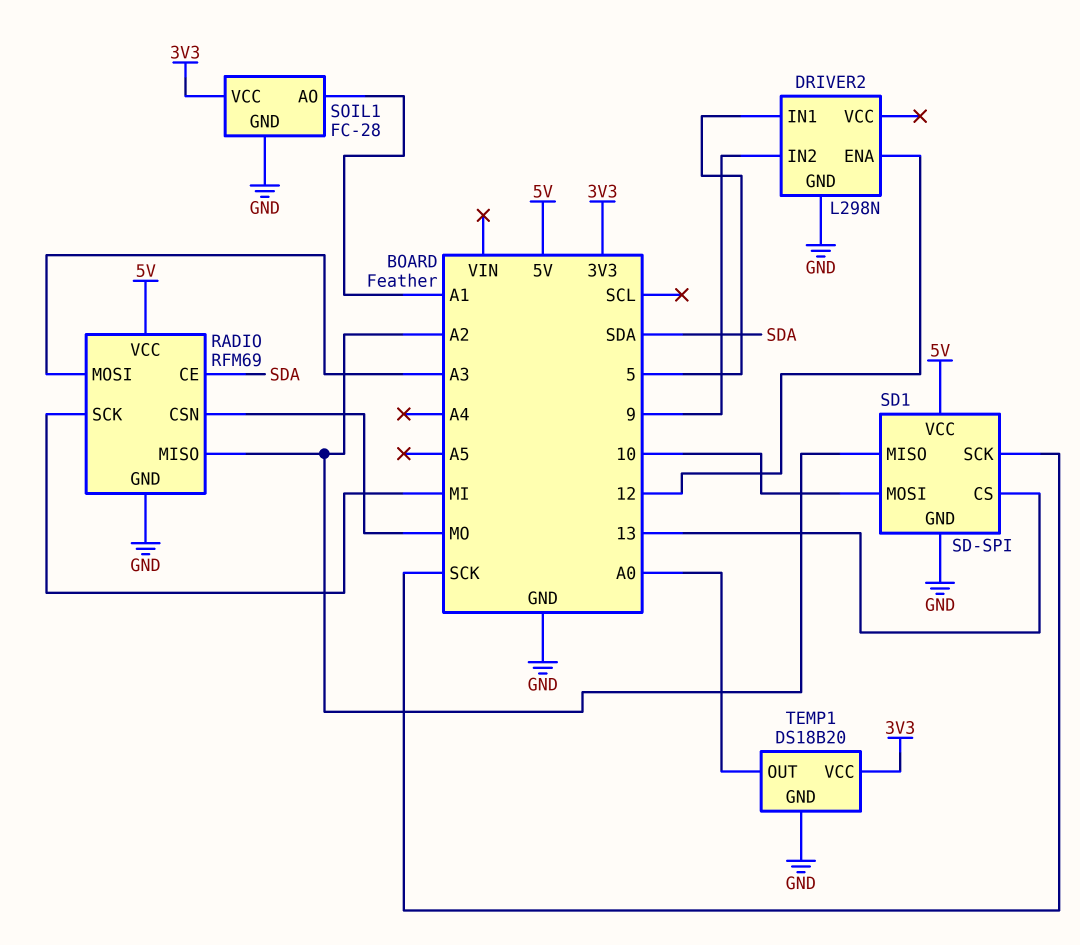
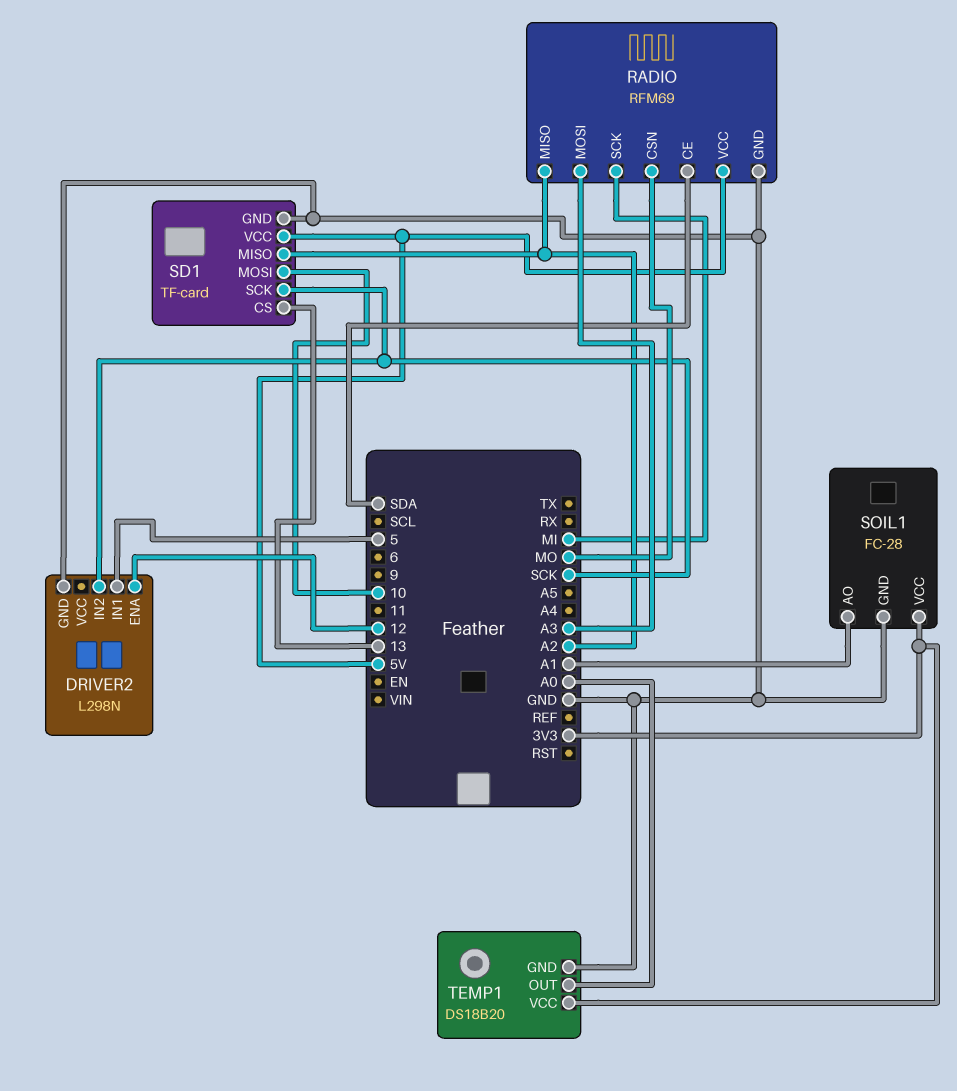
DRIVER2 pin IN2: 9 -> SCK
SD1: SD-SPI -> TF-card

